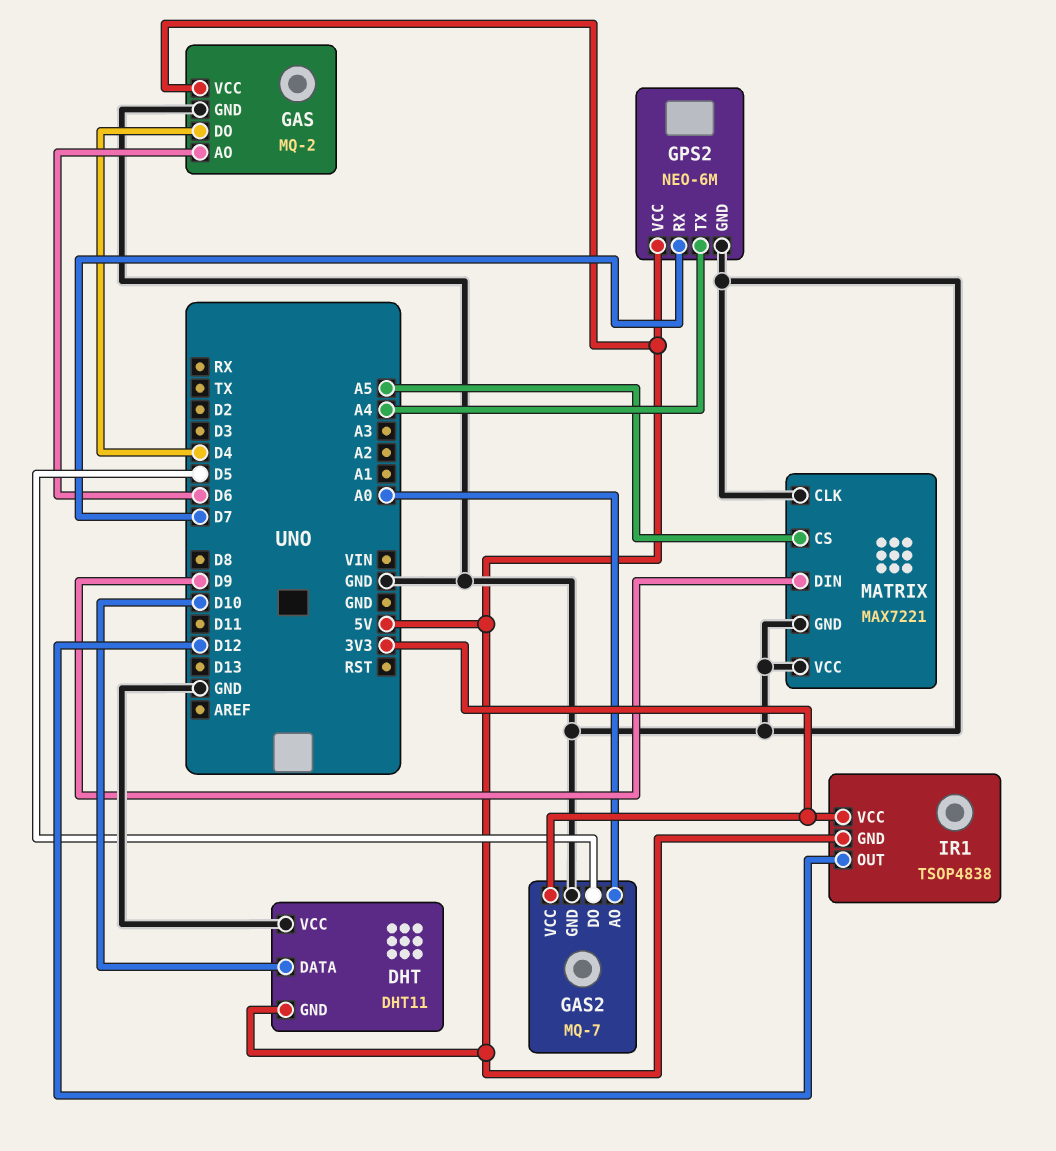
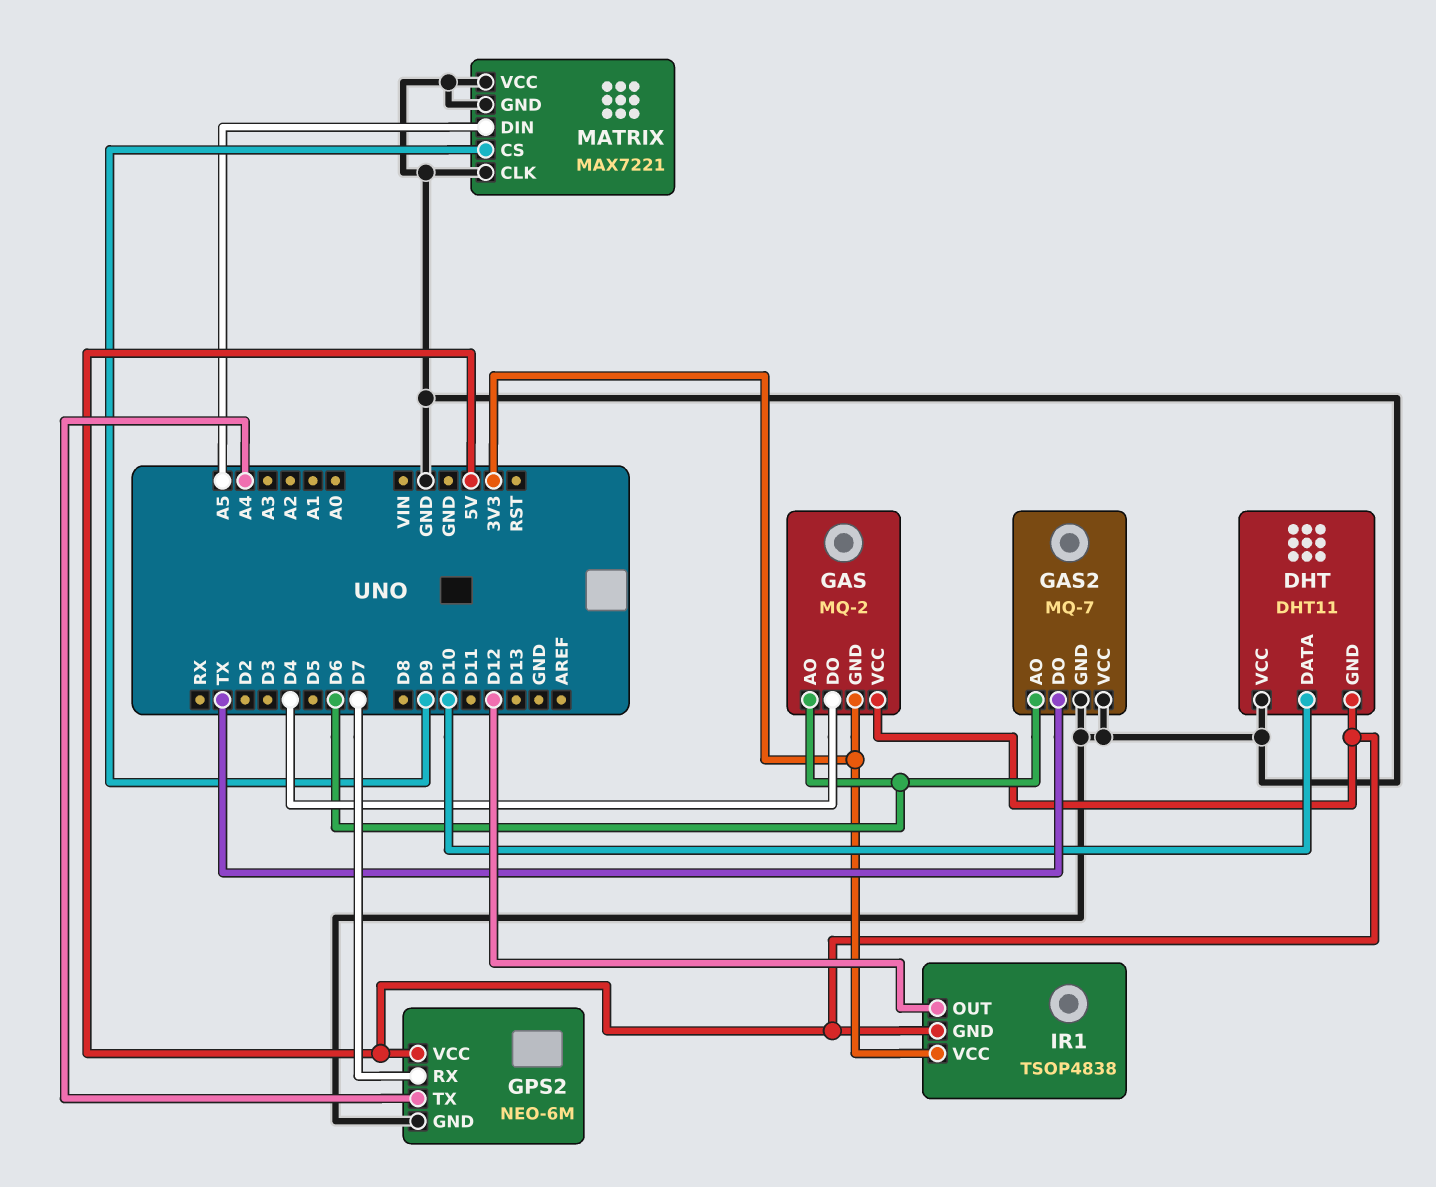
GAS pin GND: GND -> 3V3
GAS2 pin AO: A0 -> D6
GAS2 pin DO: D5 -> TX
GAS2 pin VCC: 3V3 -> GND
MATRIX pin CS: A5 -> D9
MATRIX pin DIN: D9 -> A5

